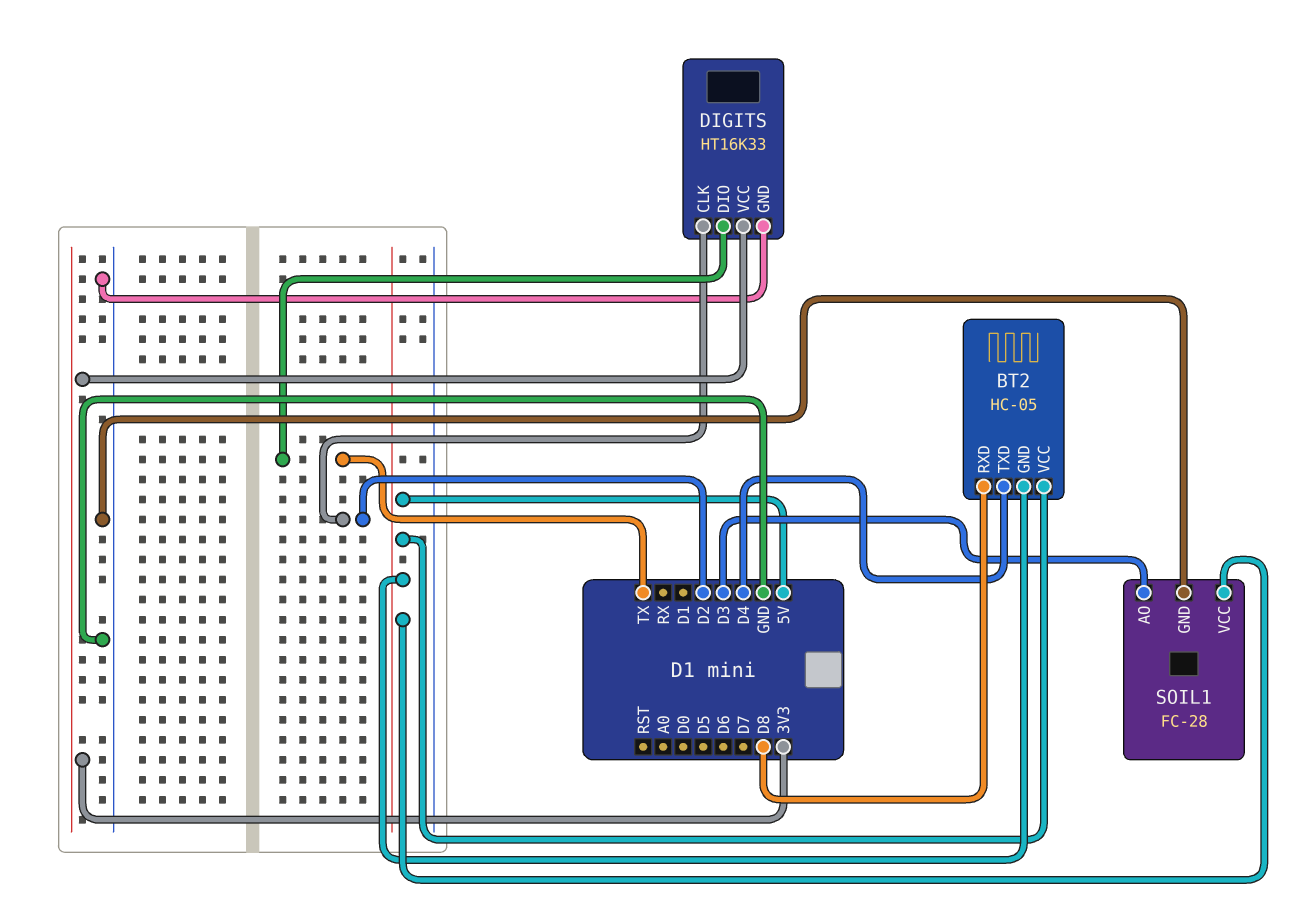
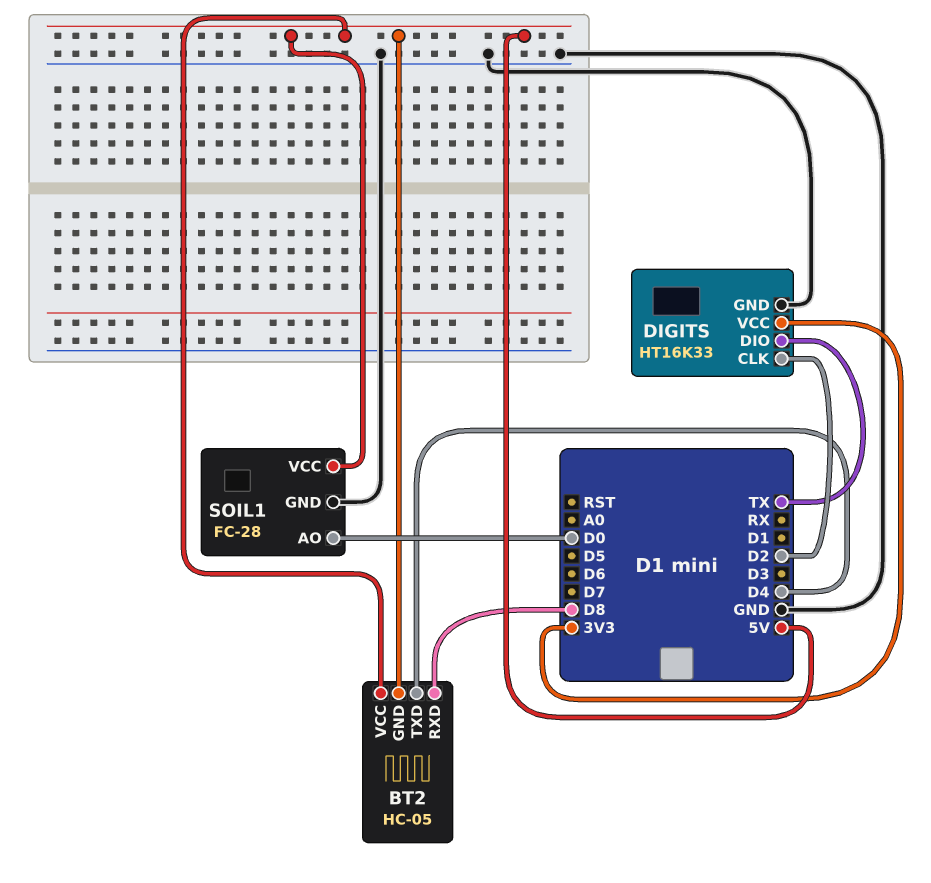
SOIL1 pin AO: D3 -> D0

